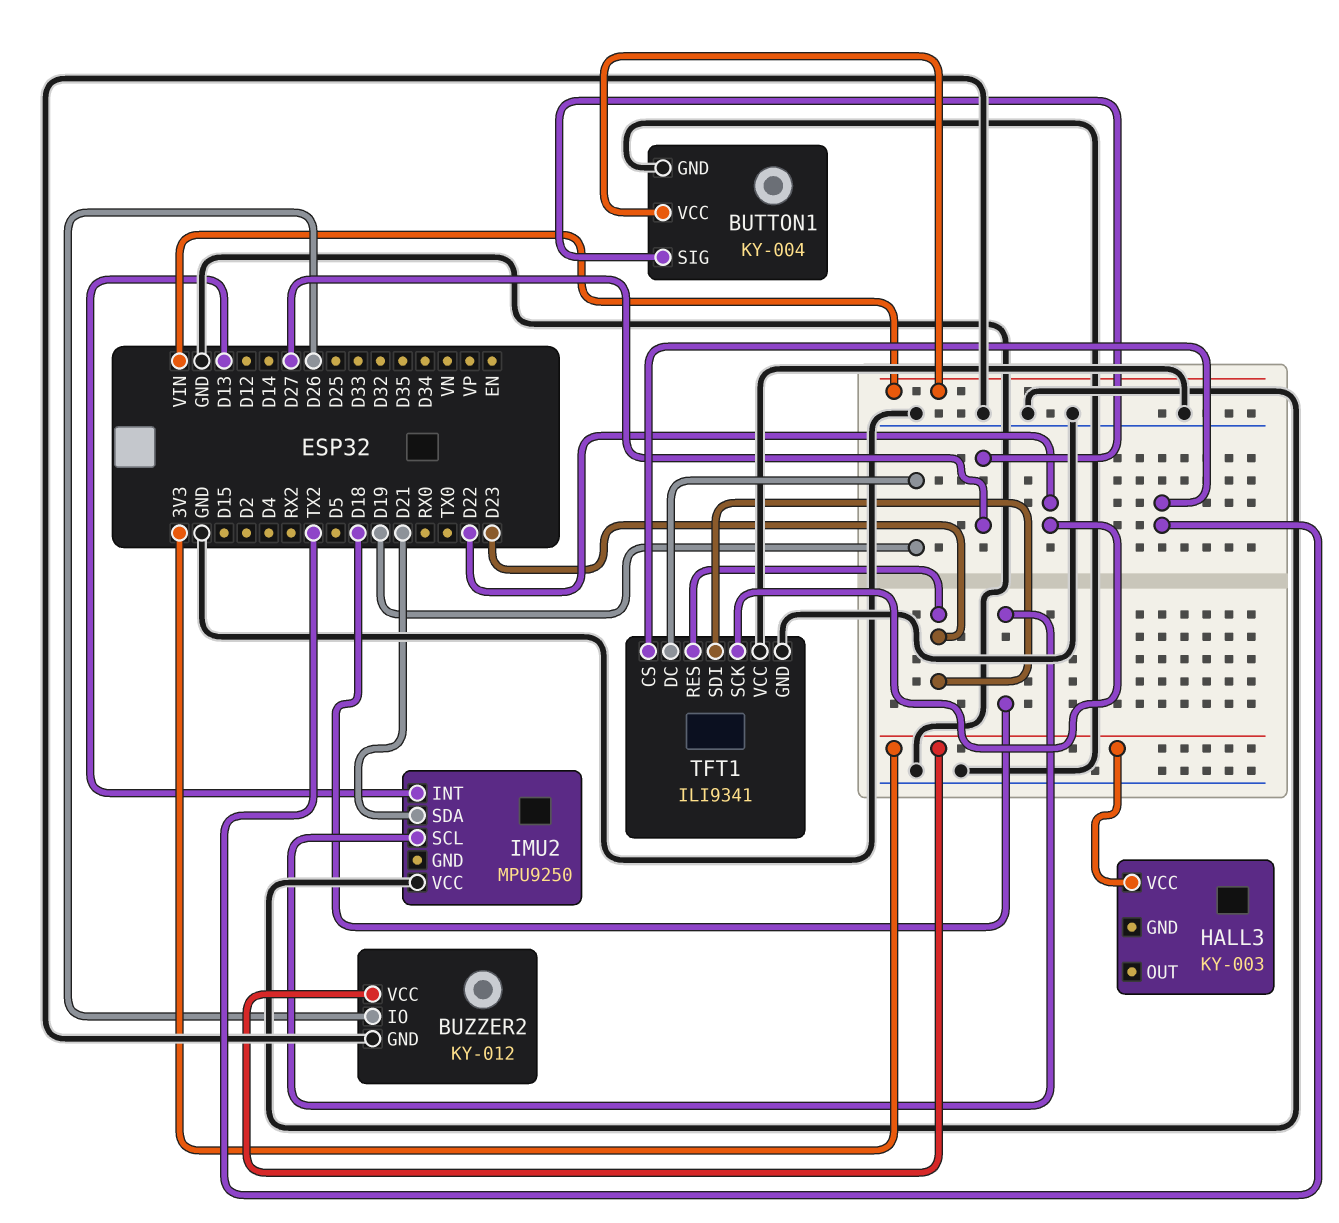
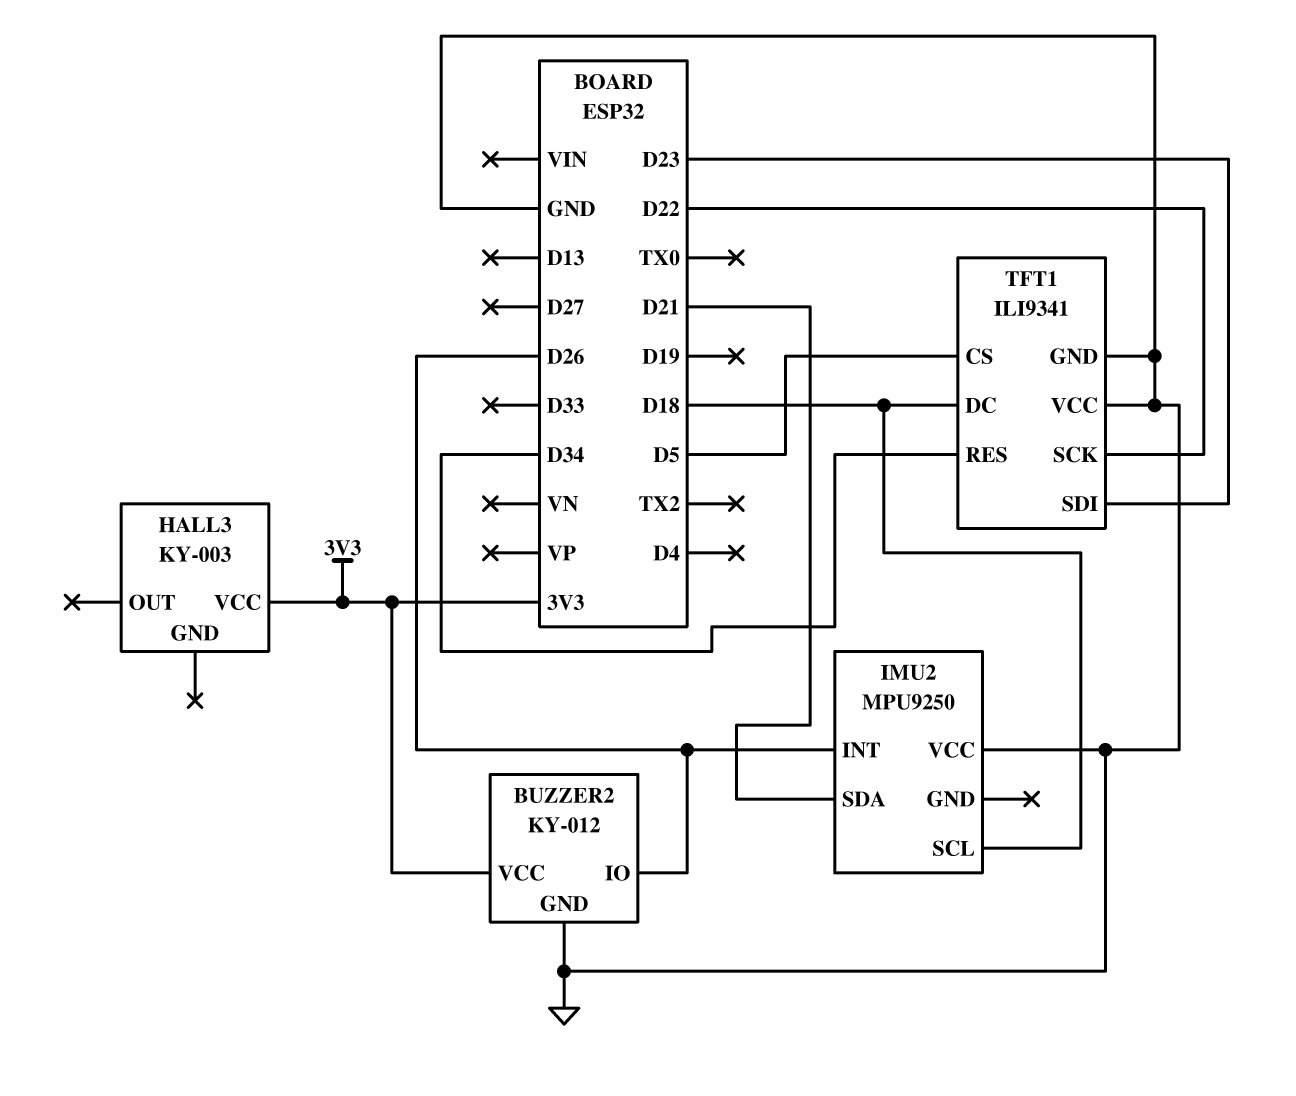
BUTTON1: KY-004 -> none
BUTTON1 pin GND: GND -> none
BUTTON1 pin SIG: D27 -> none
BUTTON1 pin VCC: VIN -> none
IMU2 pin INT: D13 -> D26
TFT1 pin CS: TX2 -> D5
TFT1 pin DC: D19 -> D18
TFT1 pin RES: D23 -> D34

